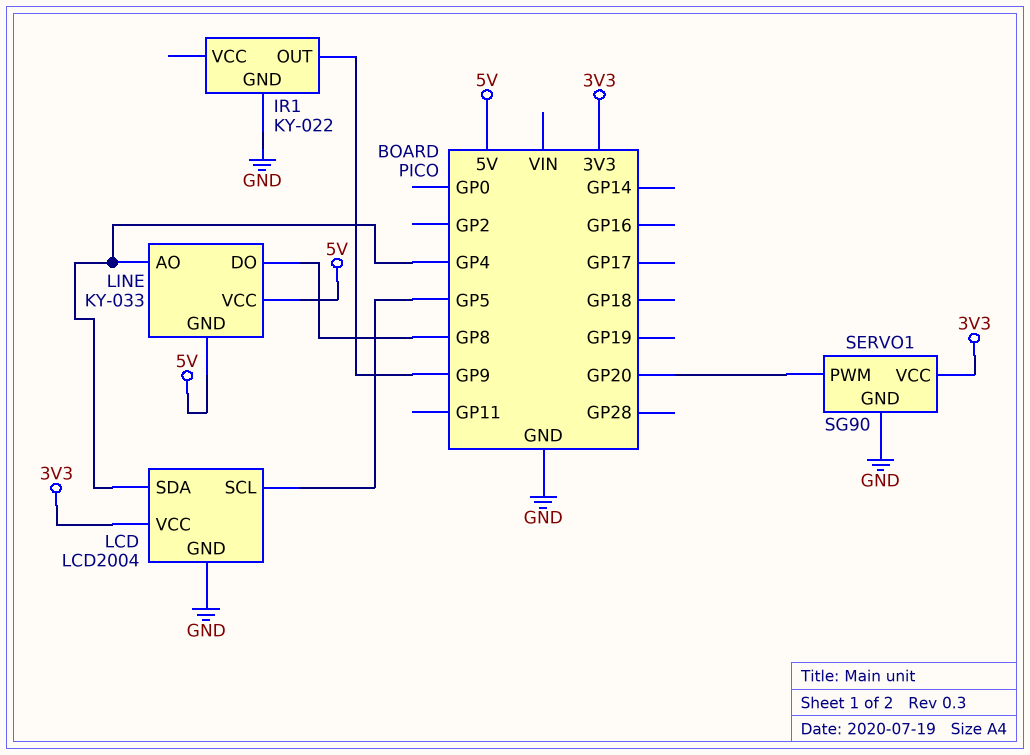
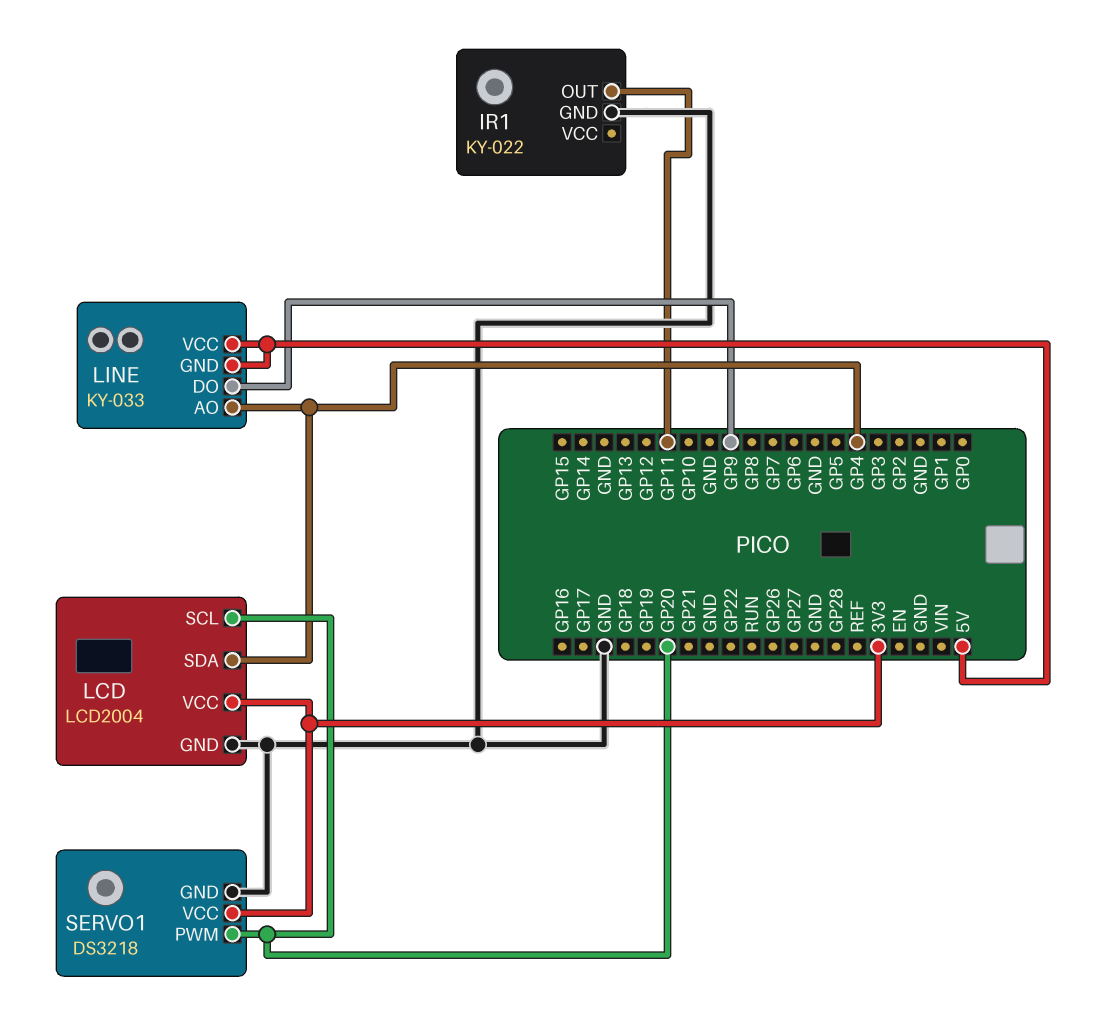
IR1 pin OUT: GP9 -> GP11
LCD pin SCL: GP5 -> GP20
LINE pin DO: GP8 -> GP9
SERVO1: SG90 -> DS3218

